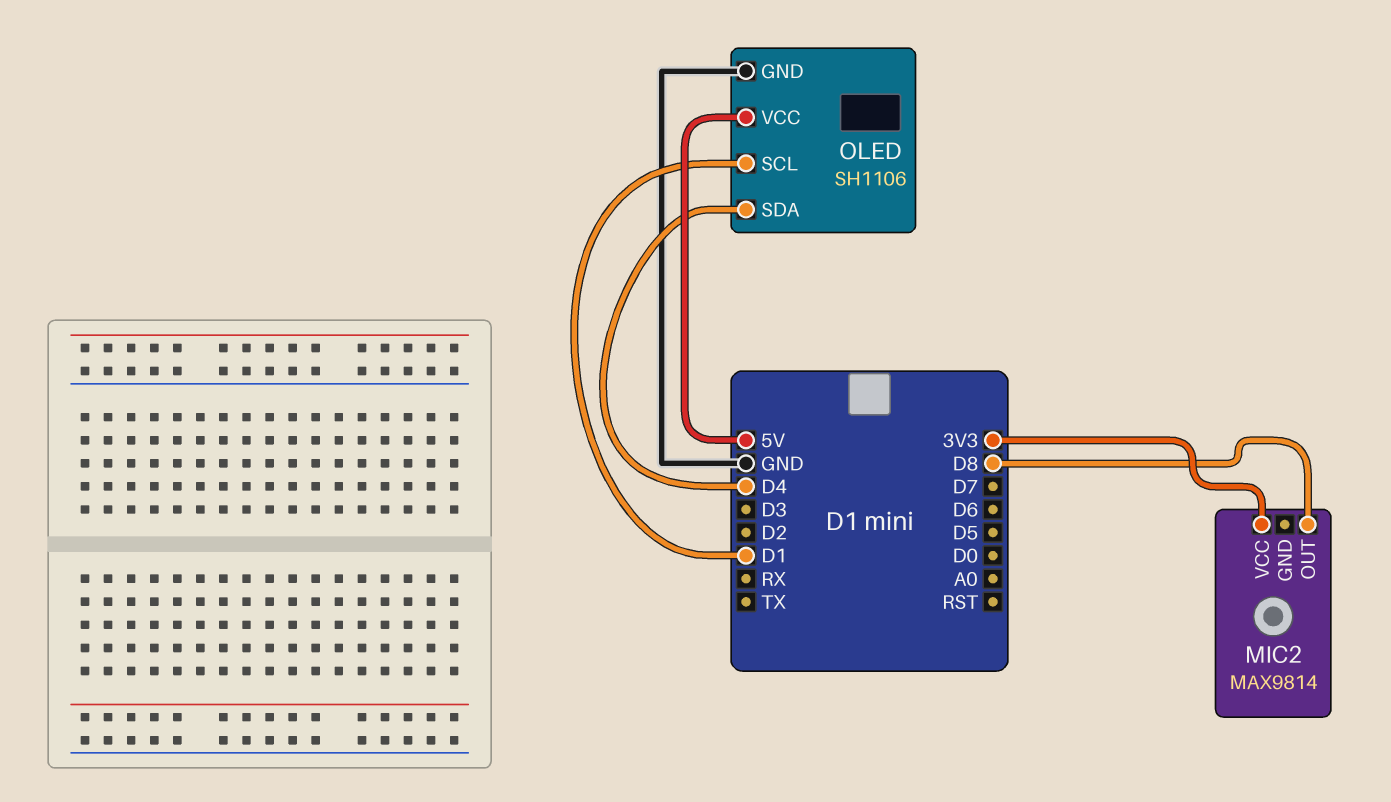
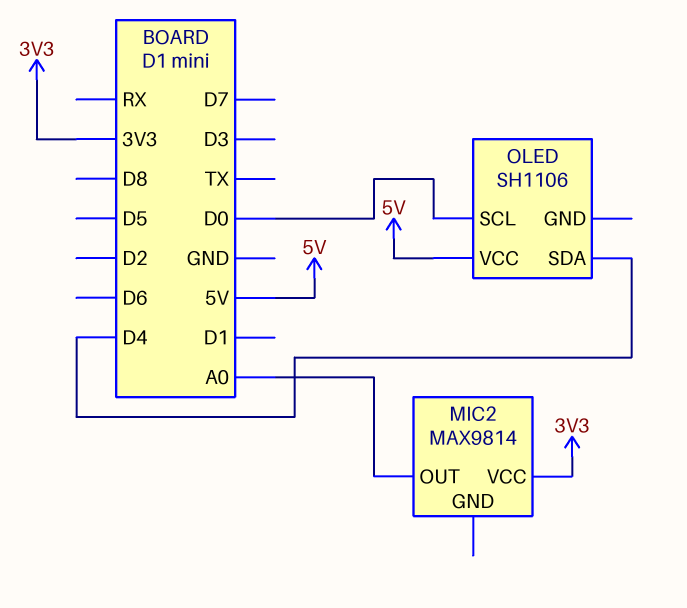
MIC2 pin OUT: D8 -> A0
OLED pin GND: GND -> none
OLED pin SCL: D1 -> D0

